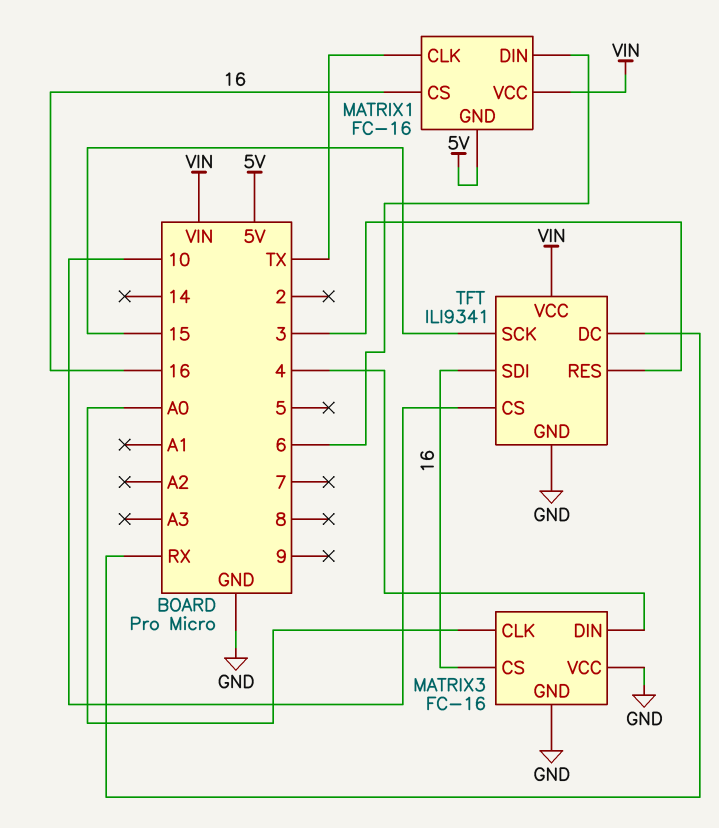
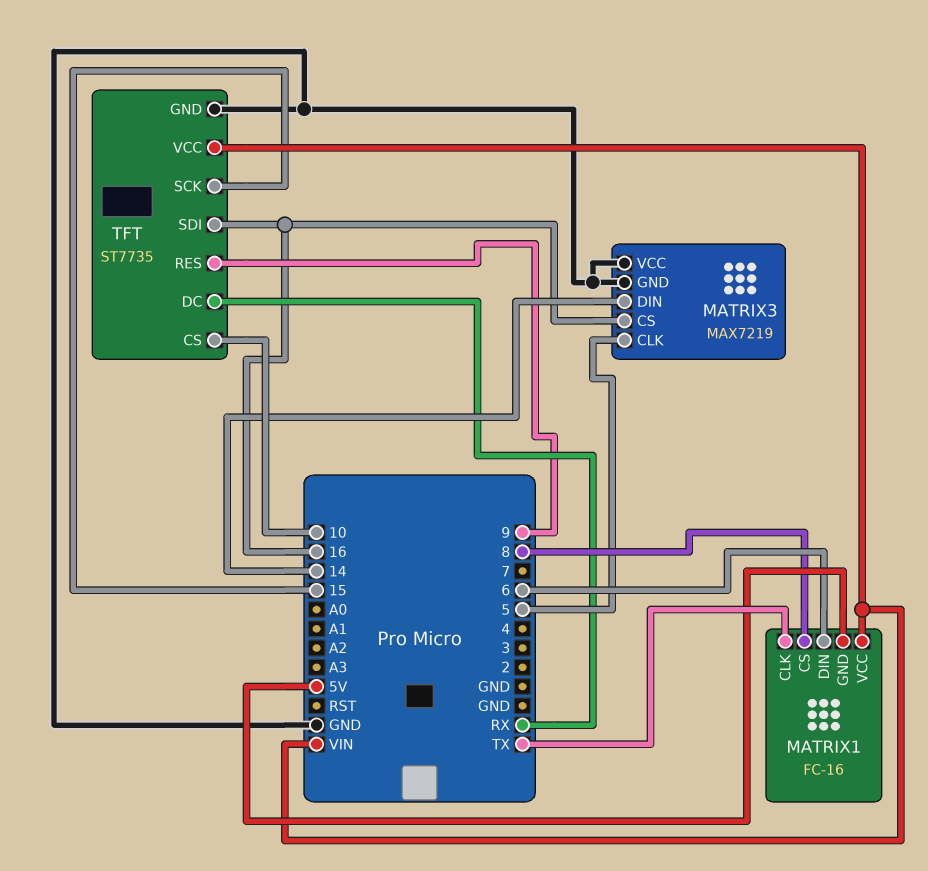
MATRIX1 pin CS: 16 -> 8
MATRIX3: FC-16 -> MAX7219
MATRIX3 pin CLK: A0 -> 5
MATRIX3 pin DIN: 4 -> 14
TFT: ILI9341 -> ST7735
TFT pin RES: 3 -> 9

